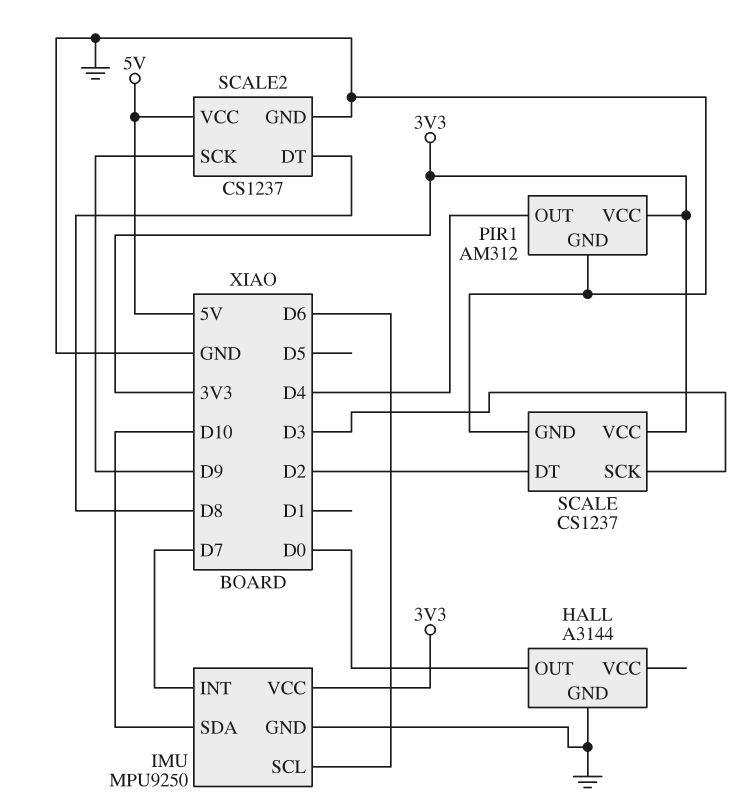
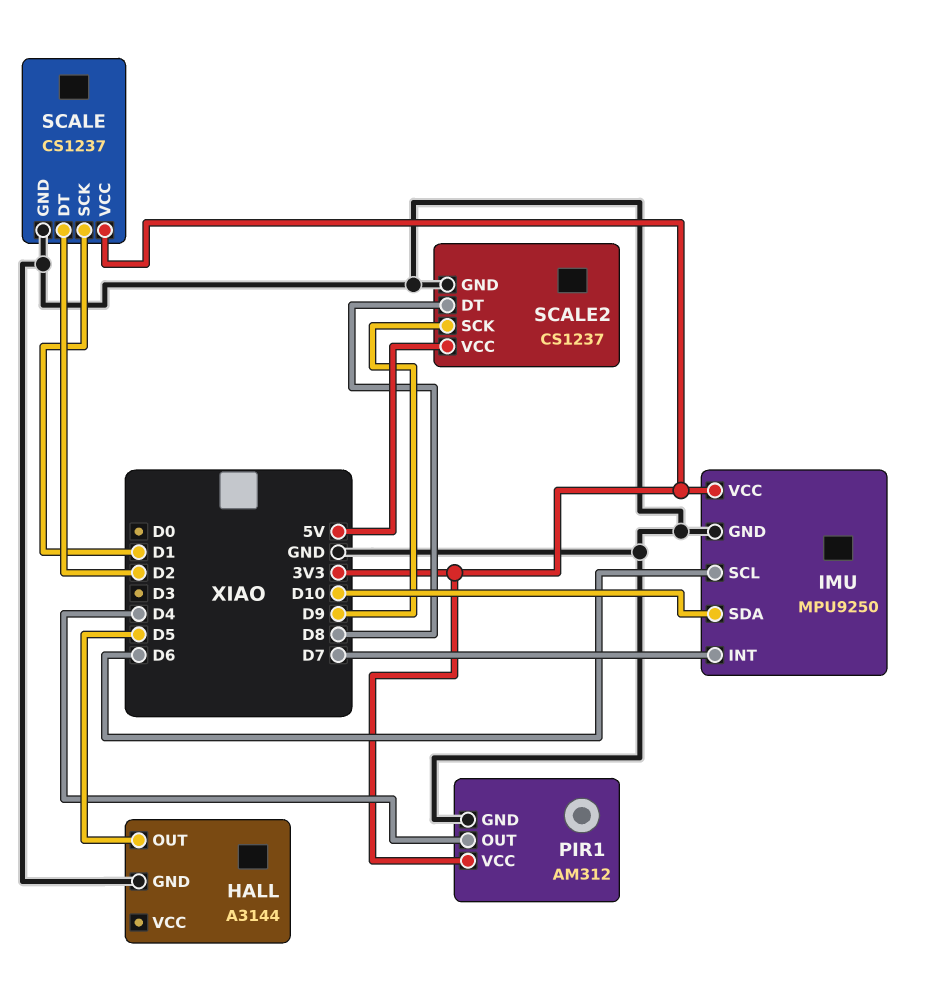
HALL pin OUT: D0 -> D5
SCALE pin SCK: D3 -> D1

